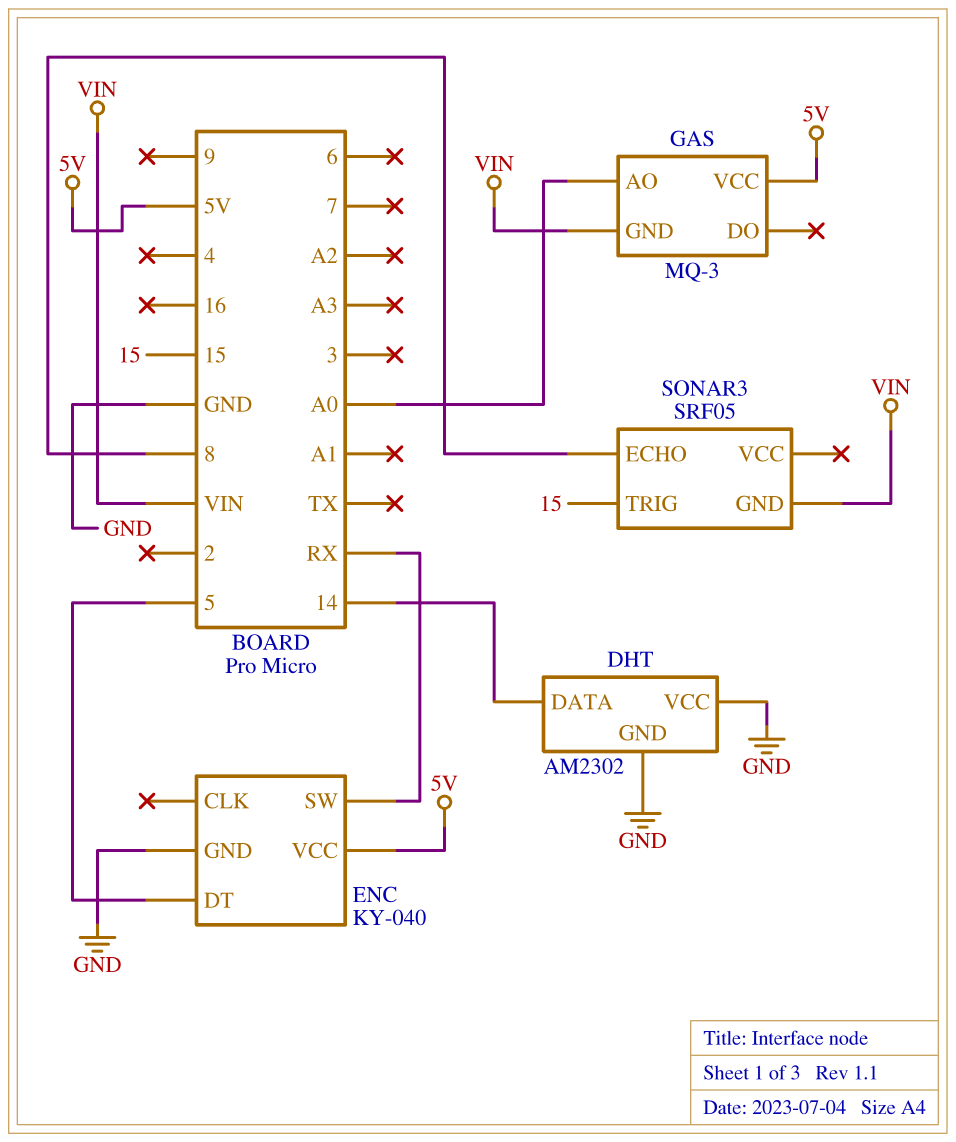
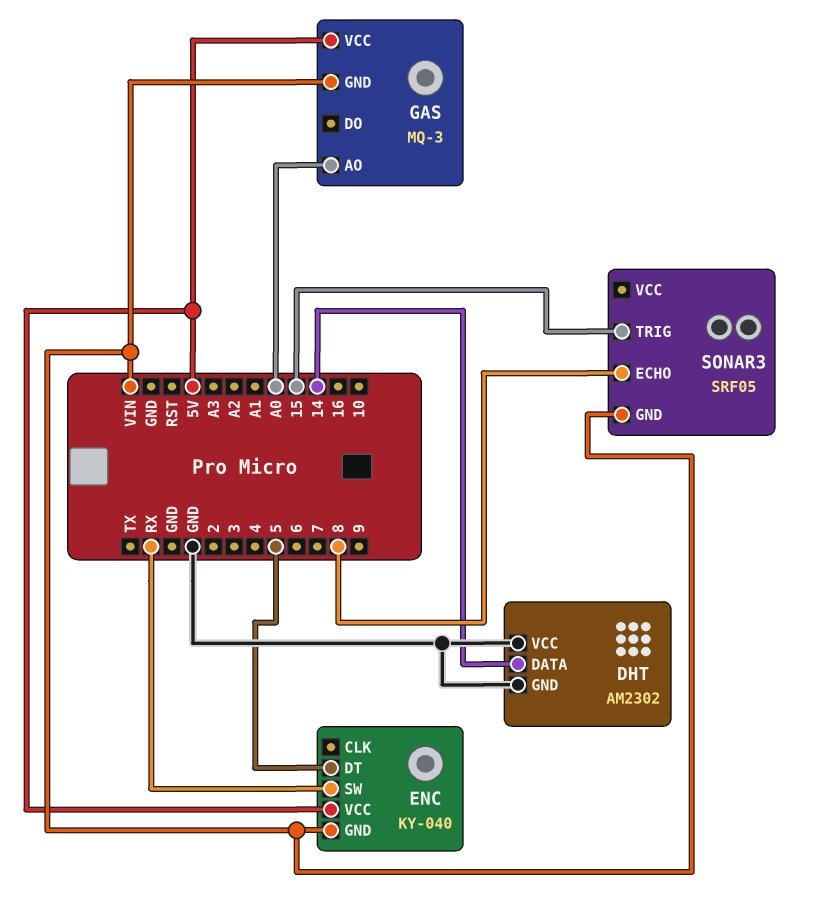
ENC pin GND: GND -> VIN

